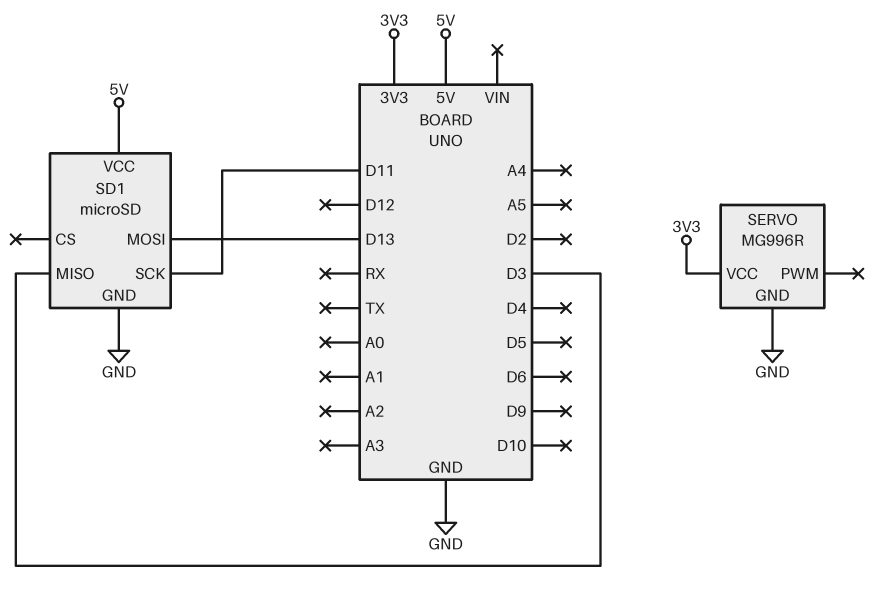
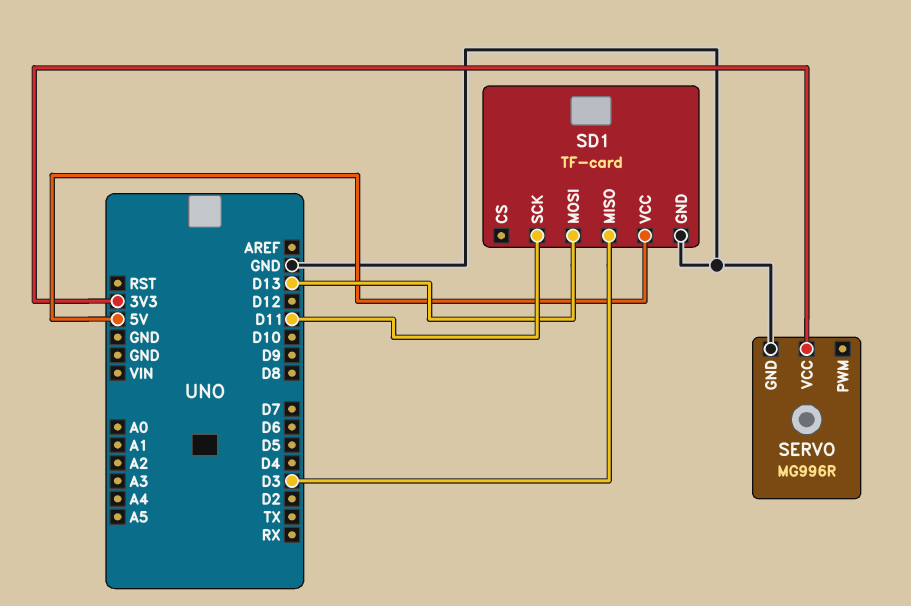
SD1: microSD -> TF-card

